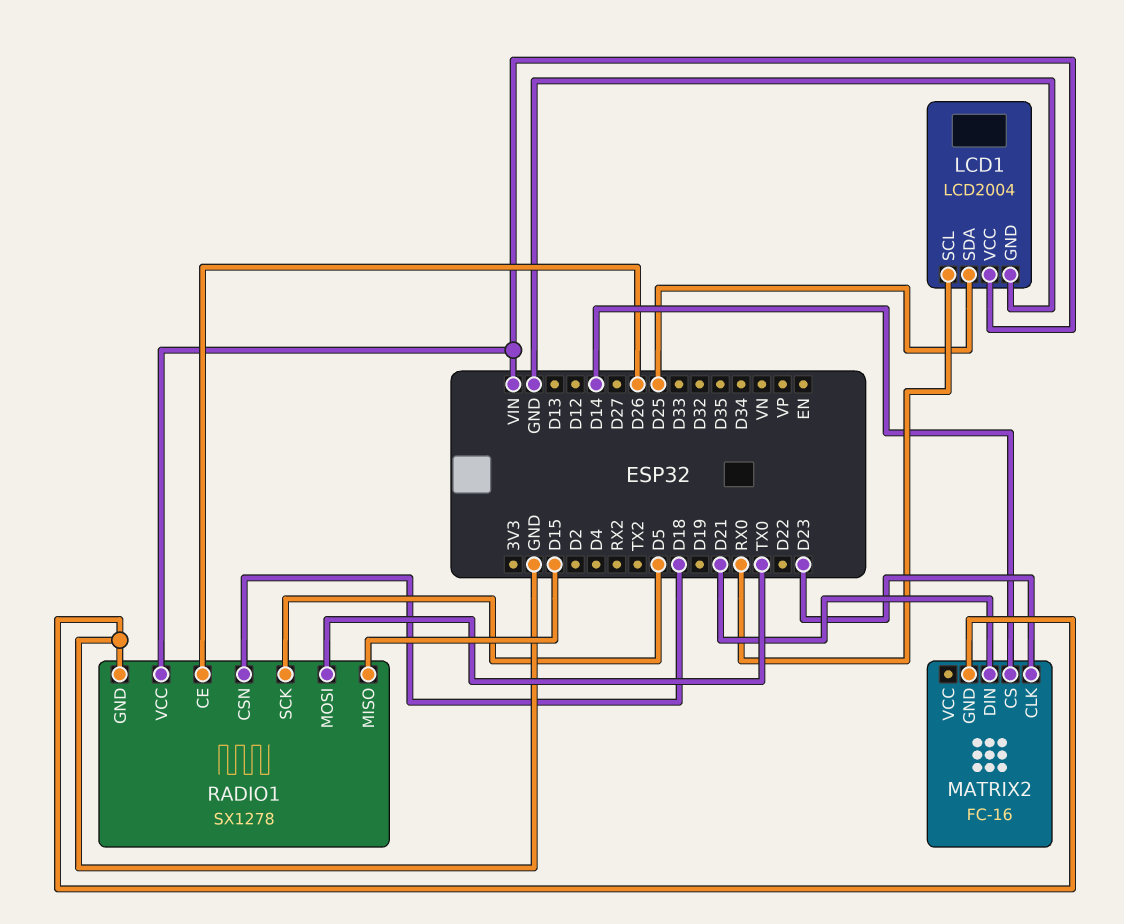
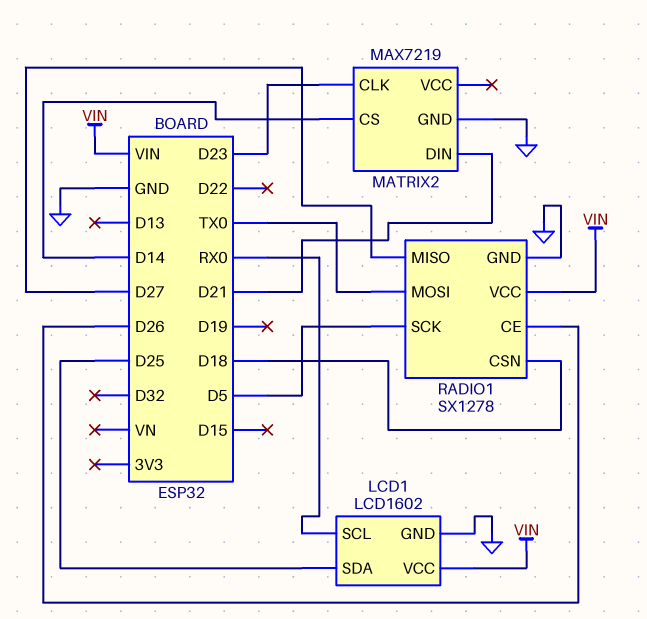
LCD1: LCD2004 -> LCD1602
MATRIX2: FC-16 -> MAX7219
RADIO1 pin MISO: D15 -> D27

